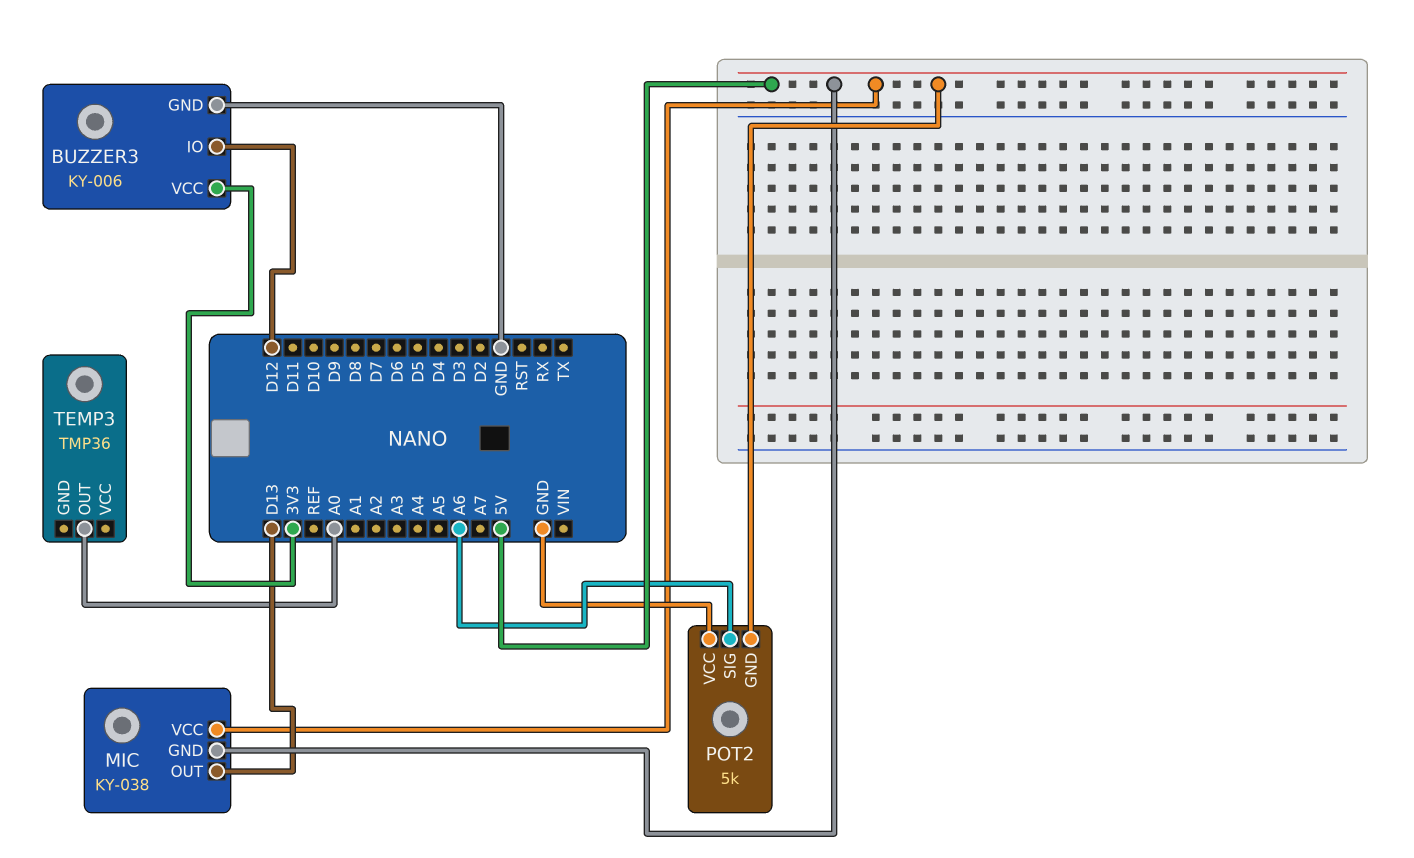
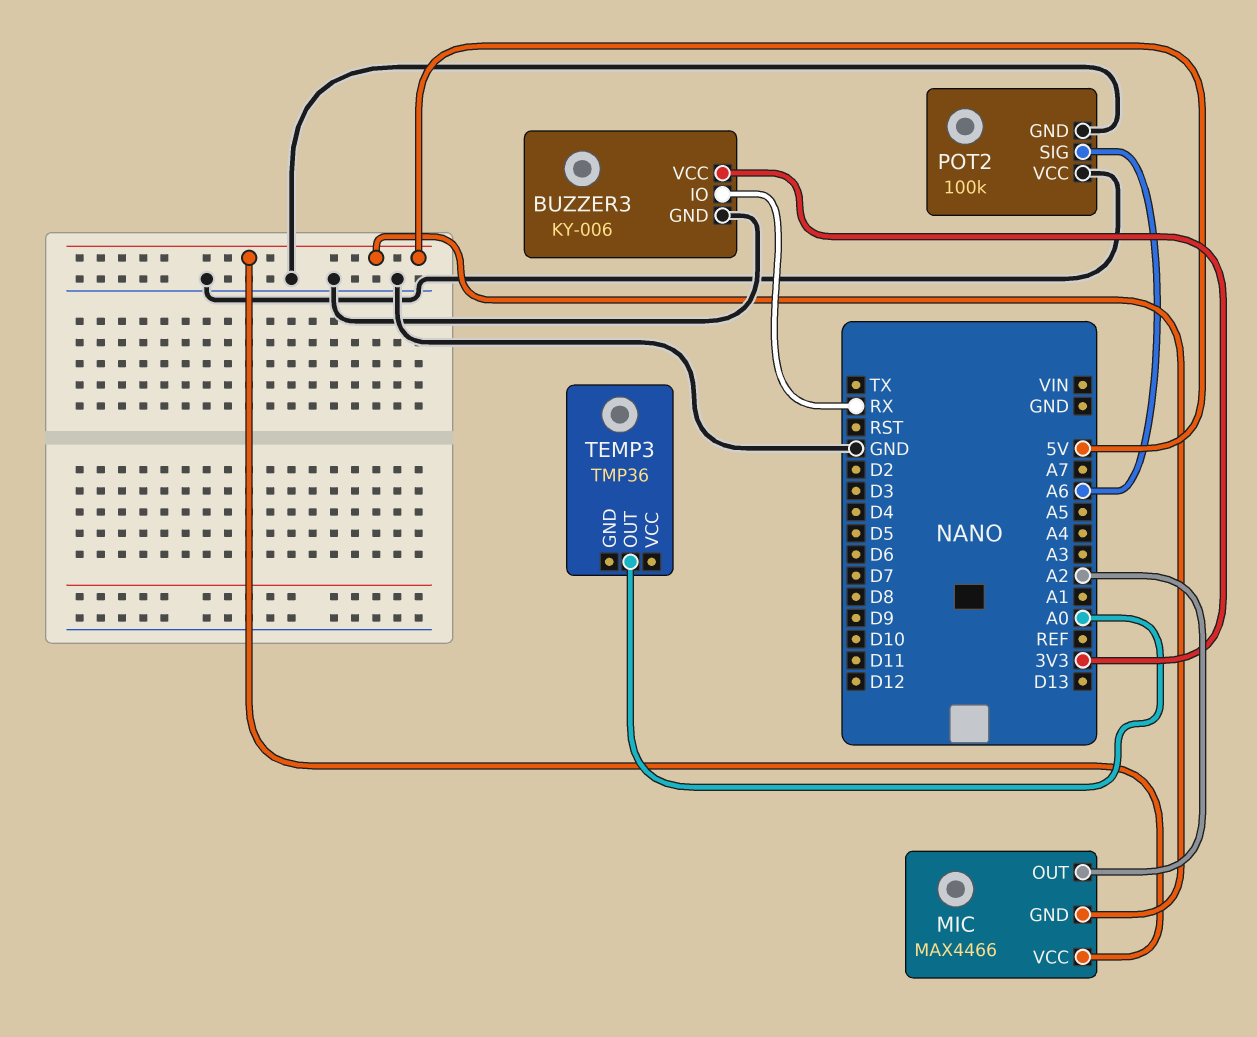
BUZZER3 pin IO: D12 -> RX
MIC: KY-038 -> MAX4466
MIC pin OUT: D13 -> A2
POT2: 5k -> 100k
POT2 pin GND: 5V -> GND

